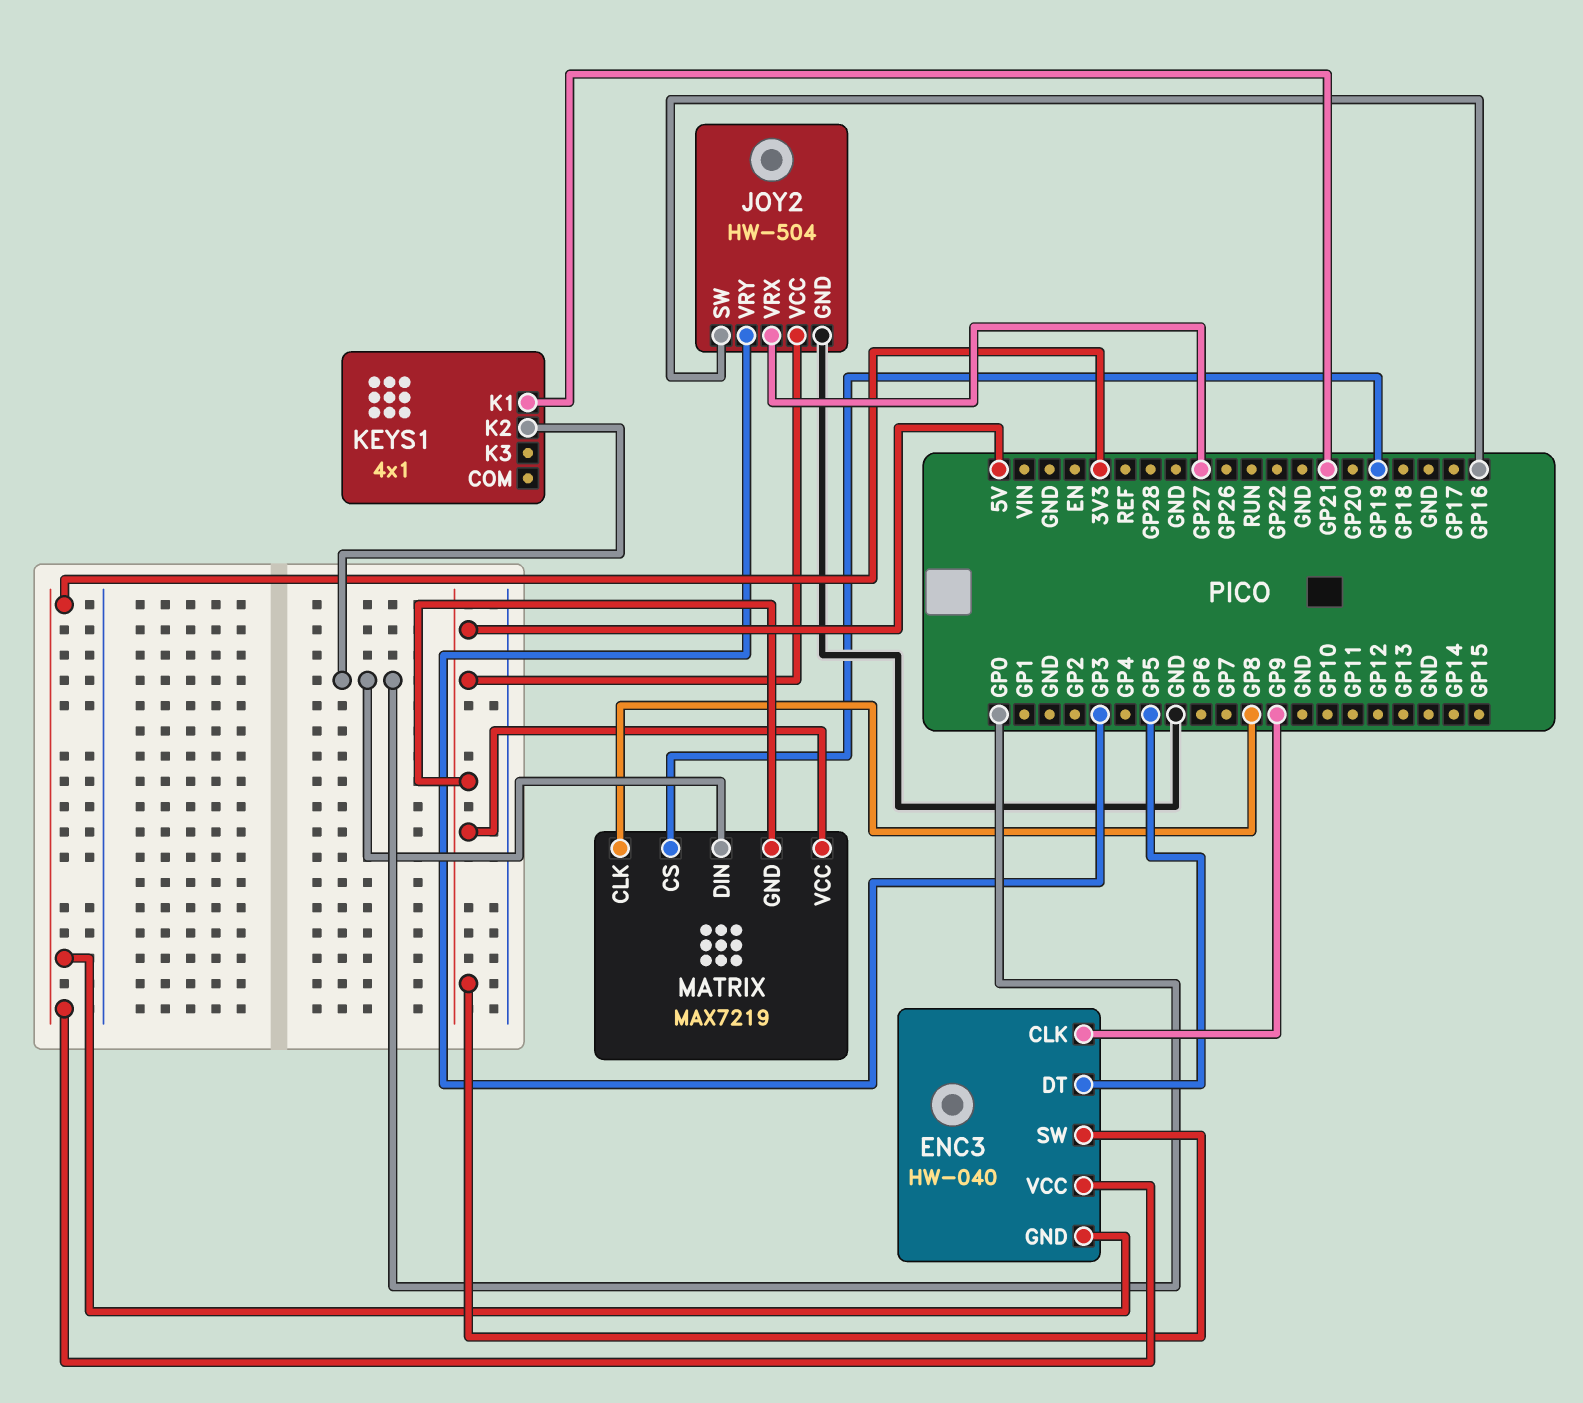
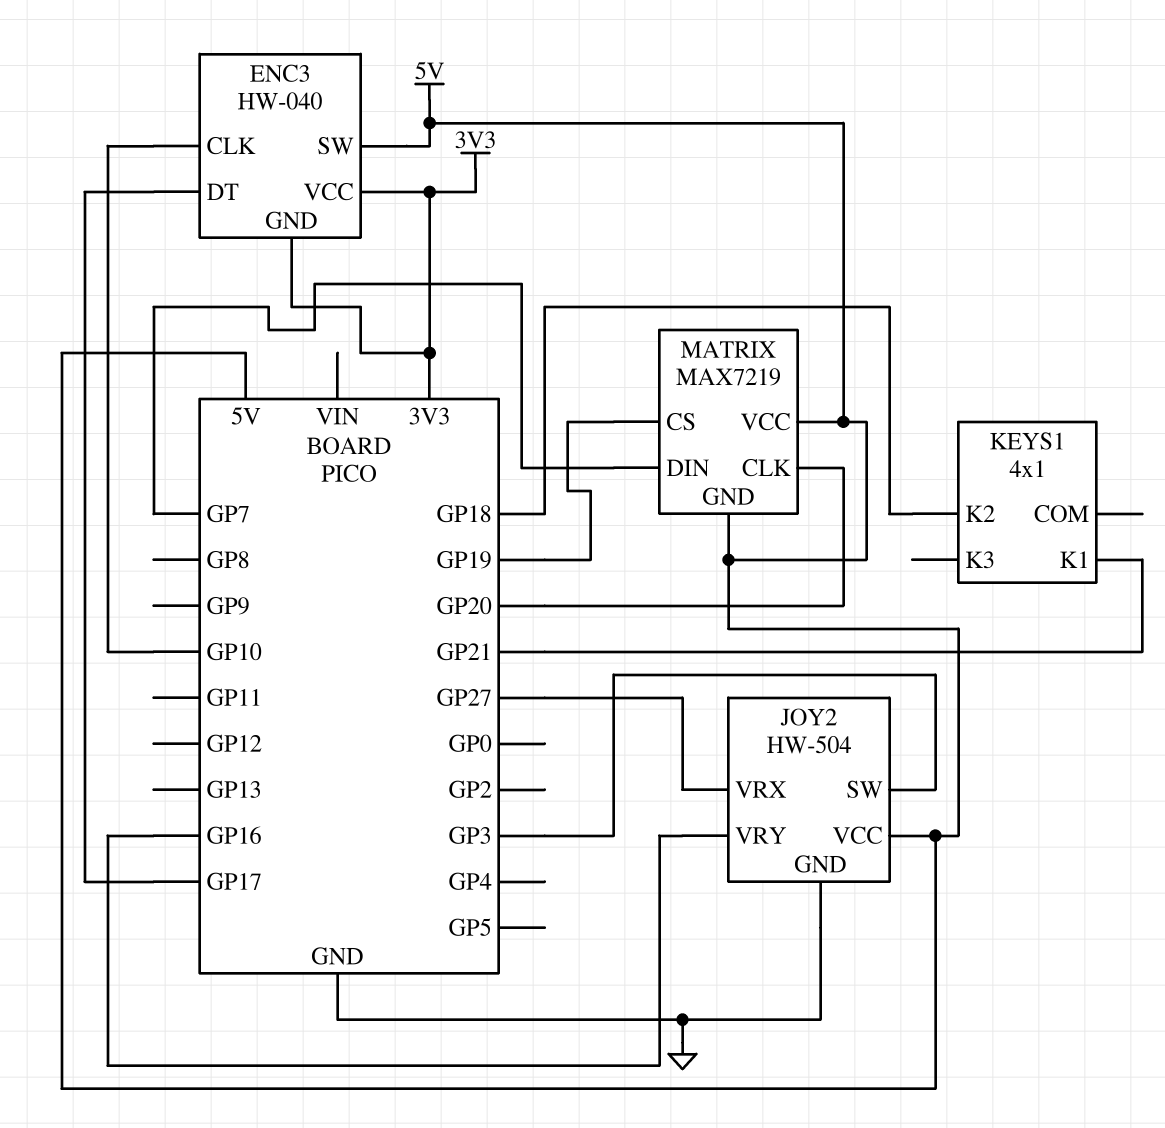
ENC3 pin CLK: GP9 -> GP10
ENC3 pin DT: GP5 -> GP17
JOY2 pin SW: GP16 -> GP3
JOY2 pin VRY: GP3 -> GP16
KEYS1 pin K2: GP0 -> GP18
MATRIX pin CLK: GP8 -> GP20
MATRIX pin DIN: GP0 -> GP7

